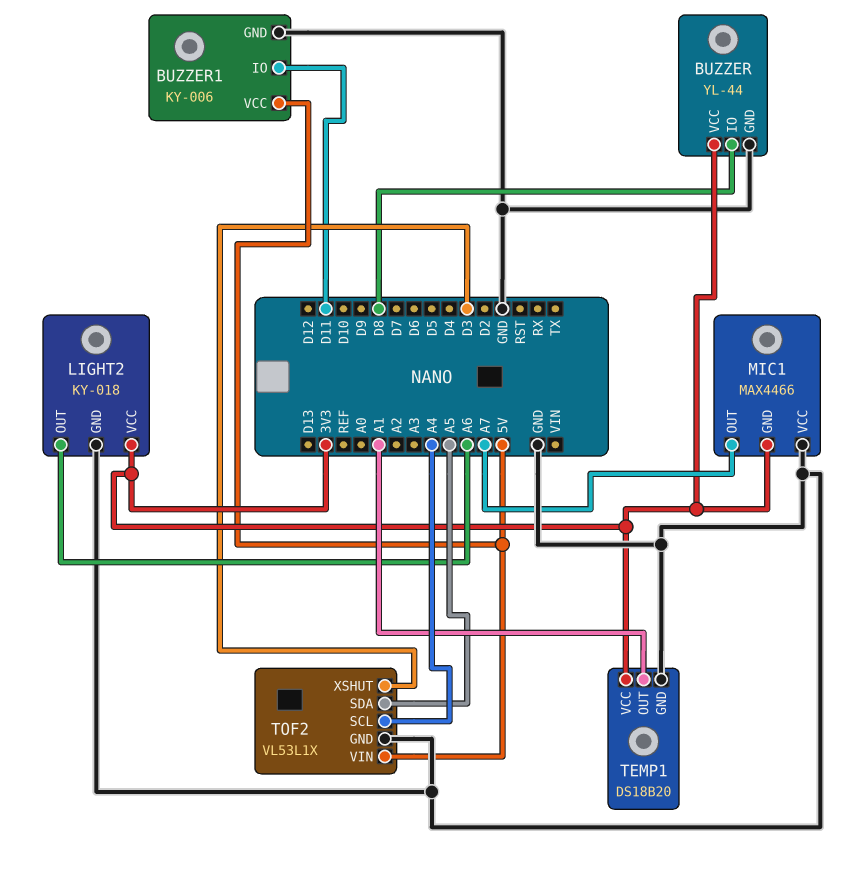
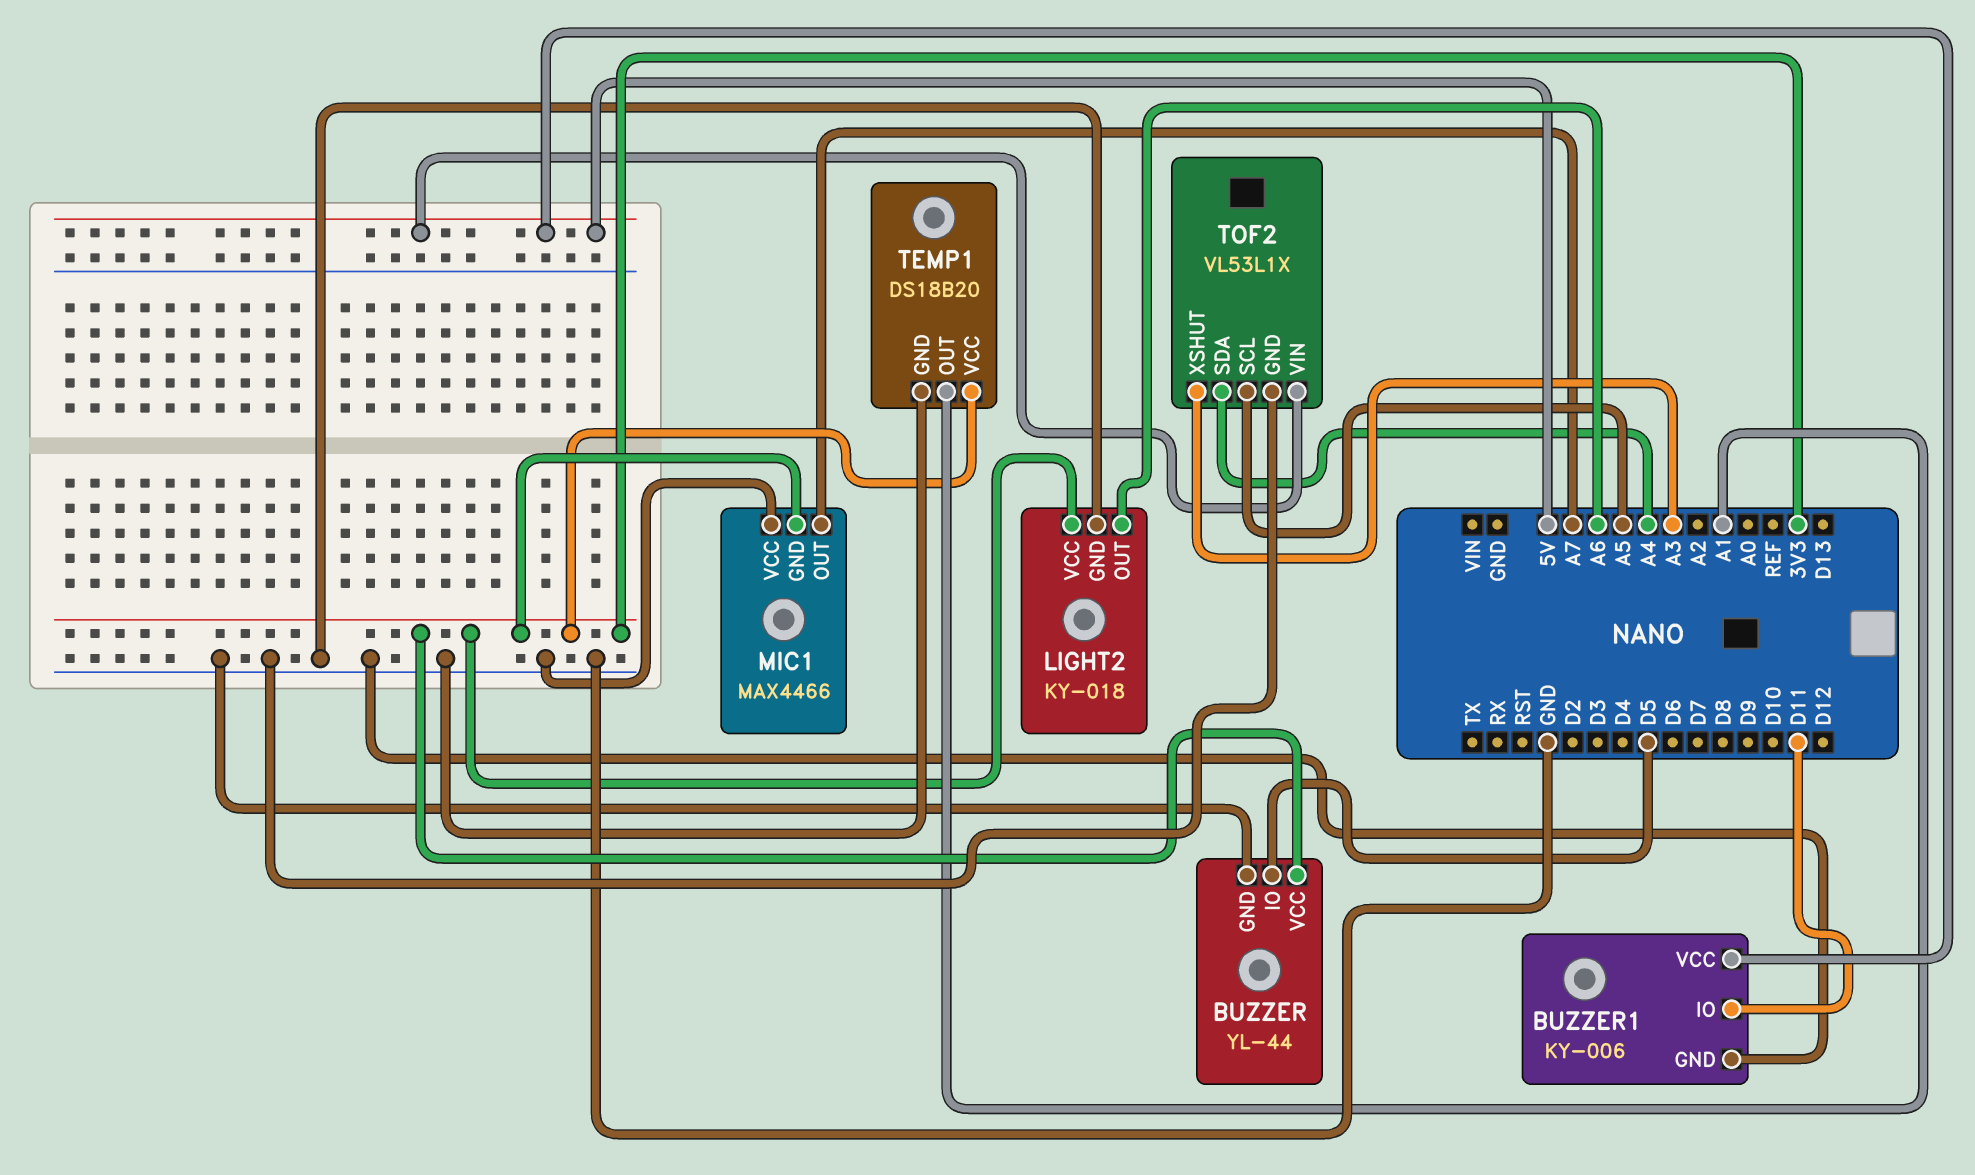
BUZZER pin IO: D8 -> D5
TOF2 pin SCL: A4 -> A5
TOF2 pin SDA: A5 -> A4
TOF2 pin XSHUT: D3 -> A3

